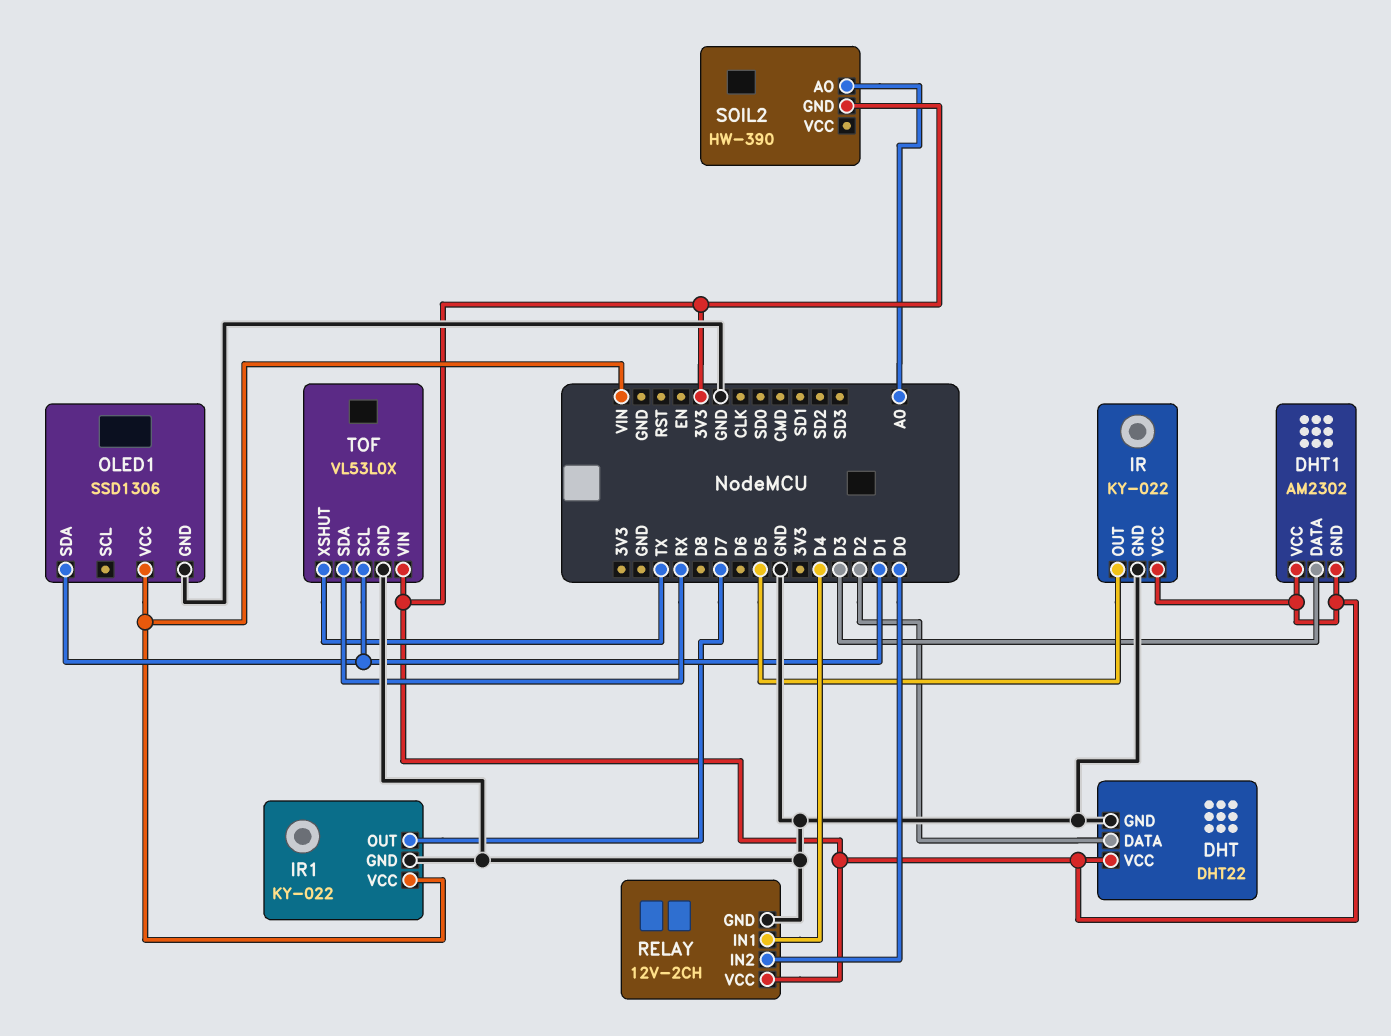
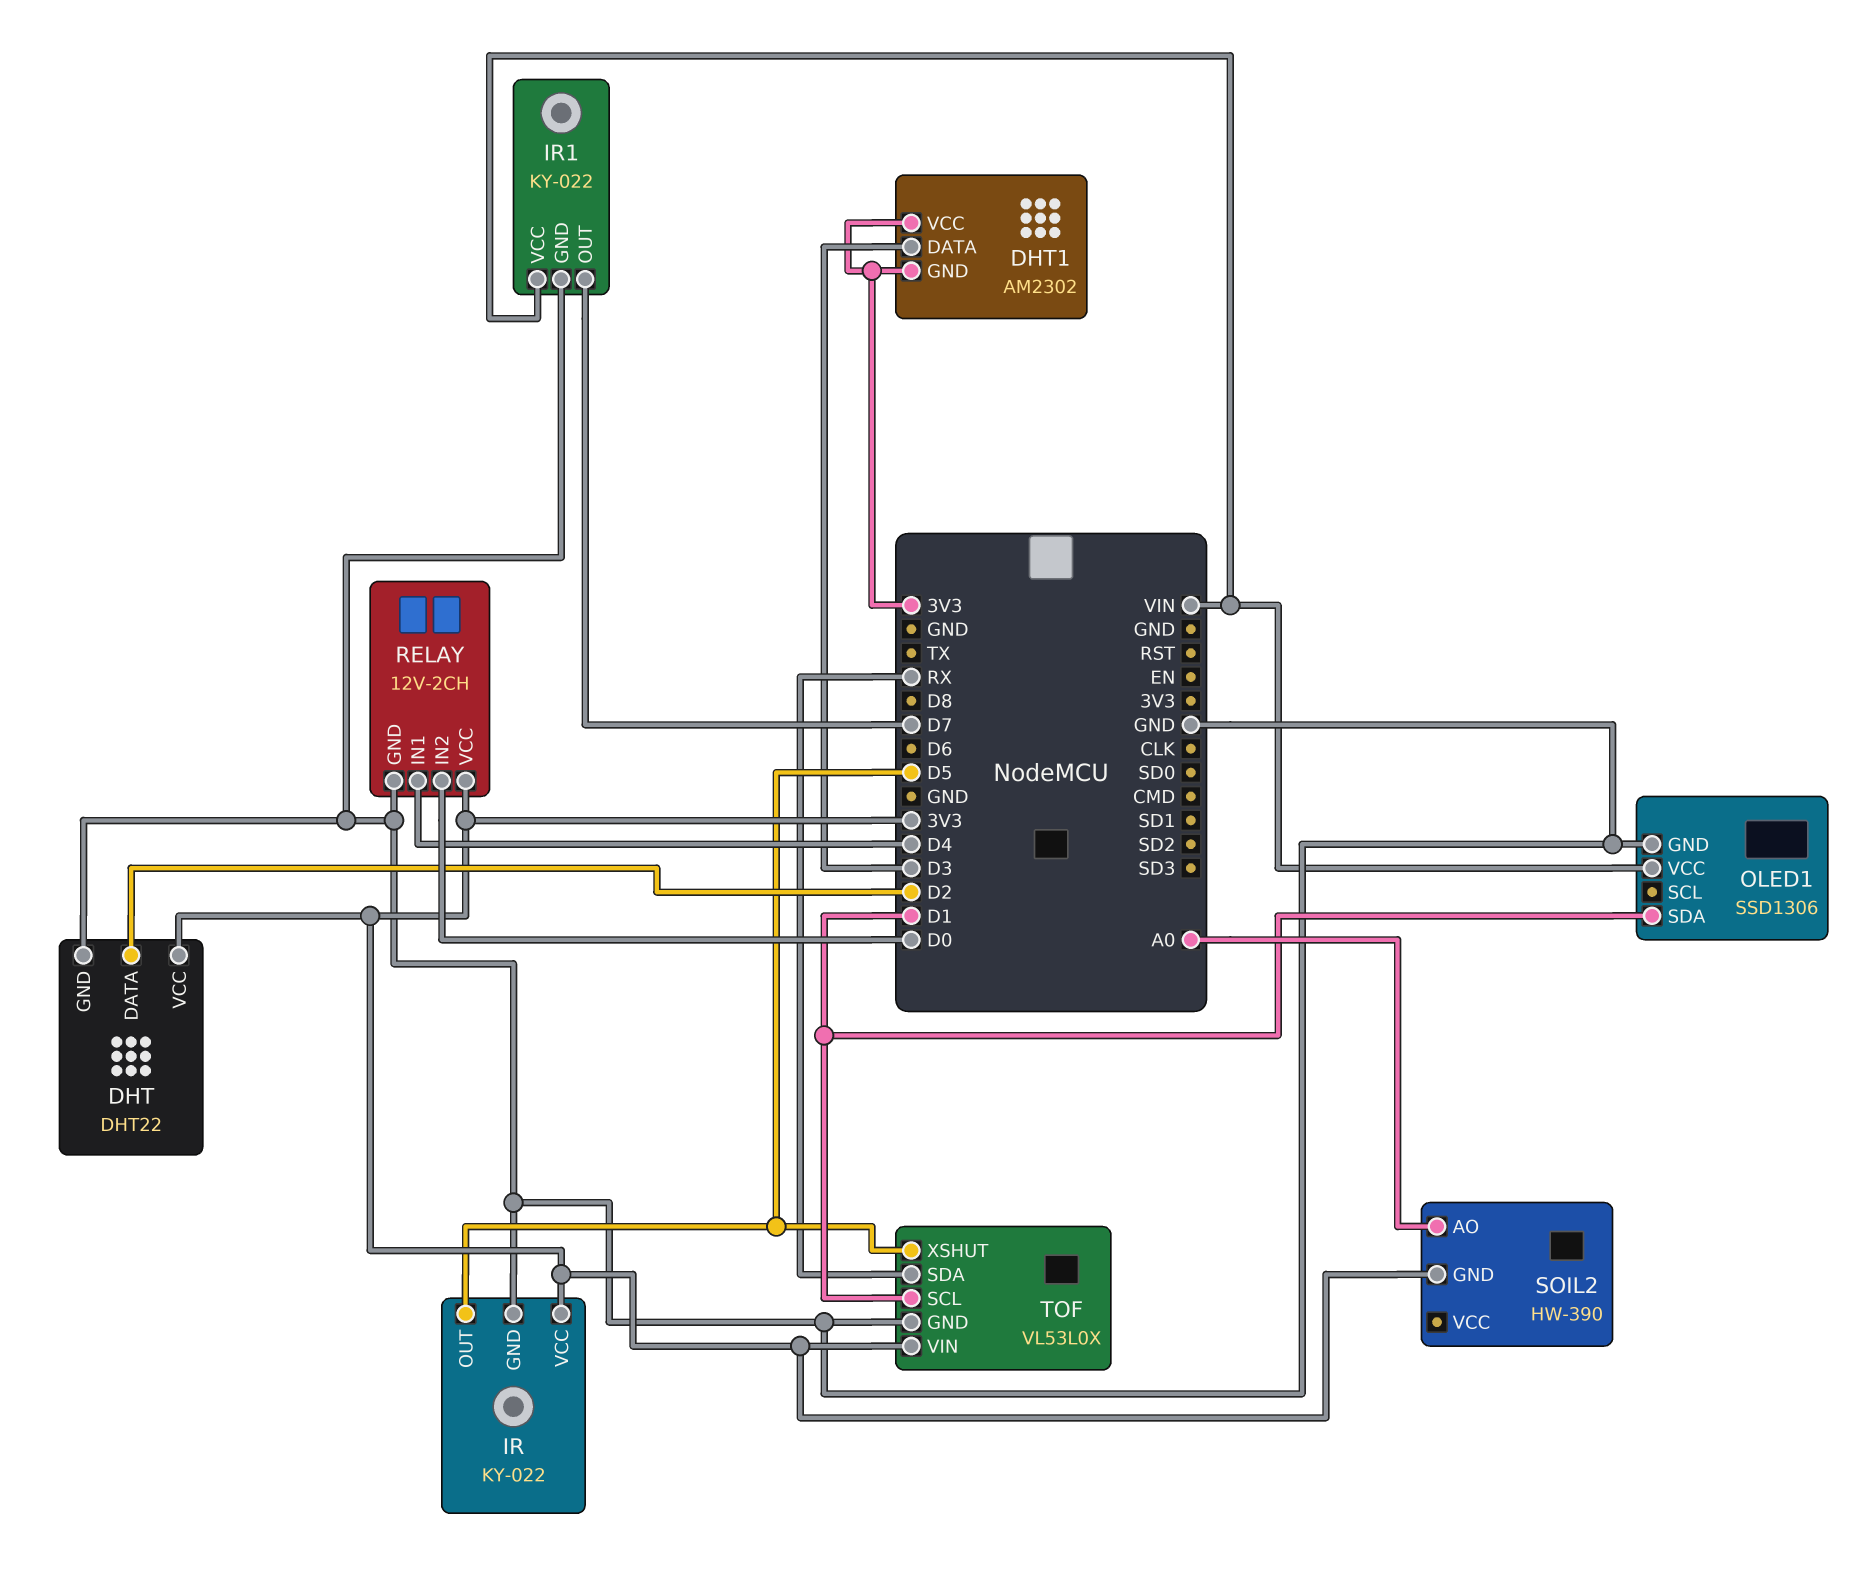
TOF pin XSHUT: TX -> D5

